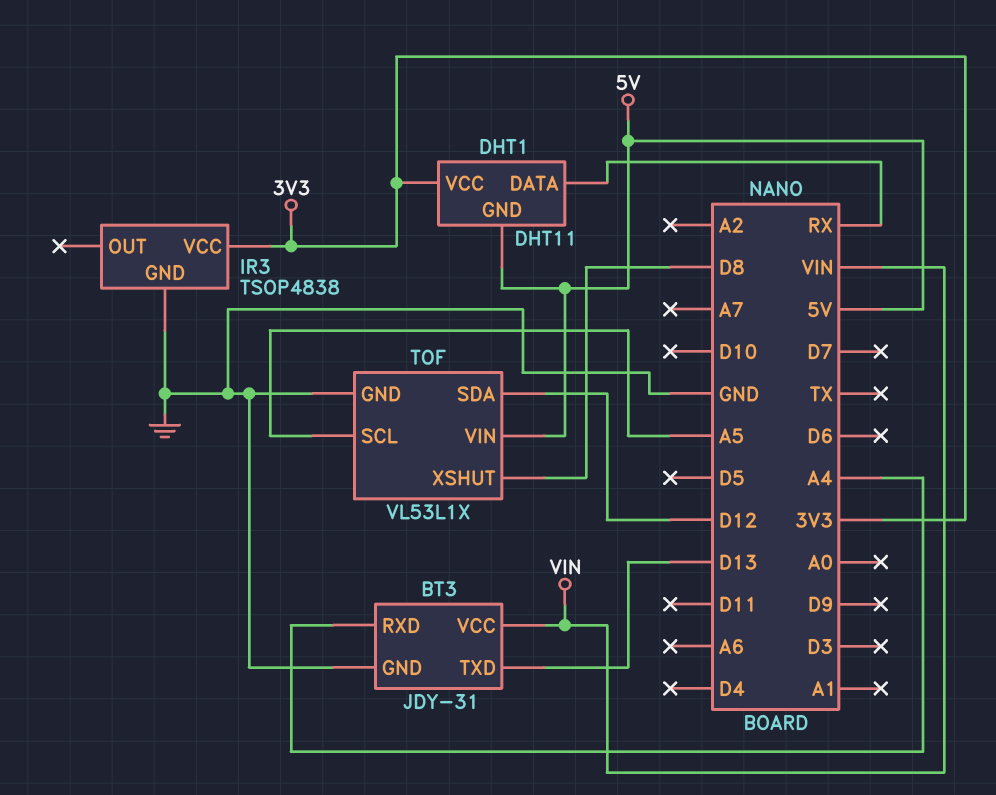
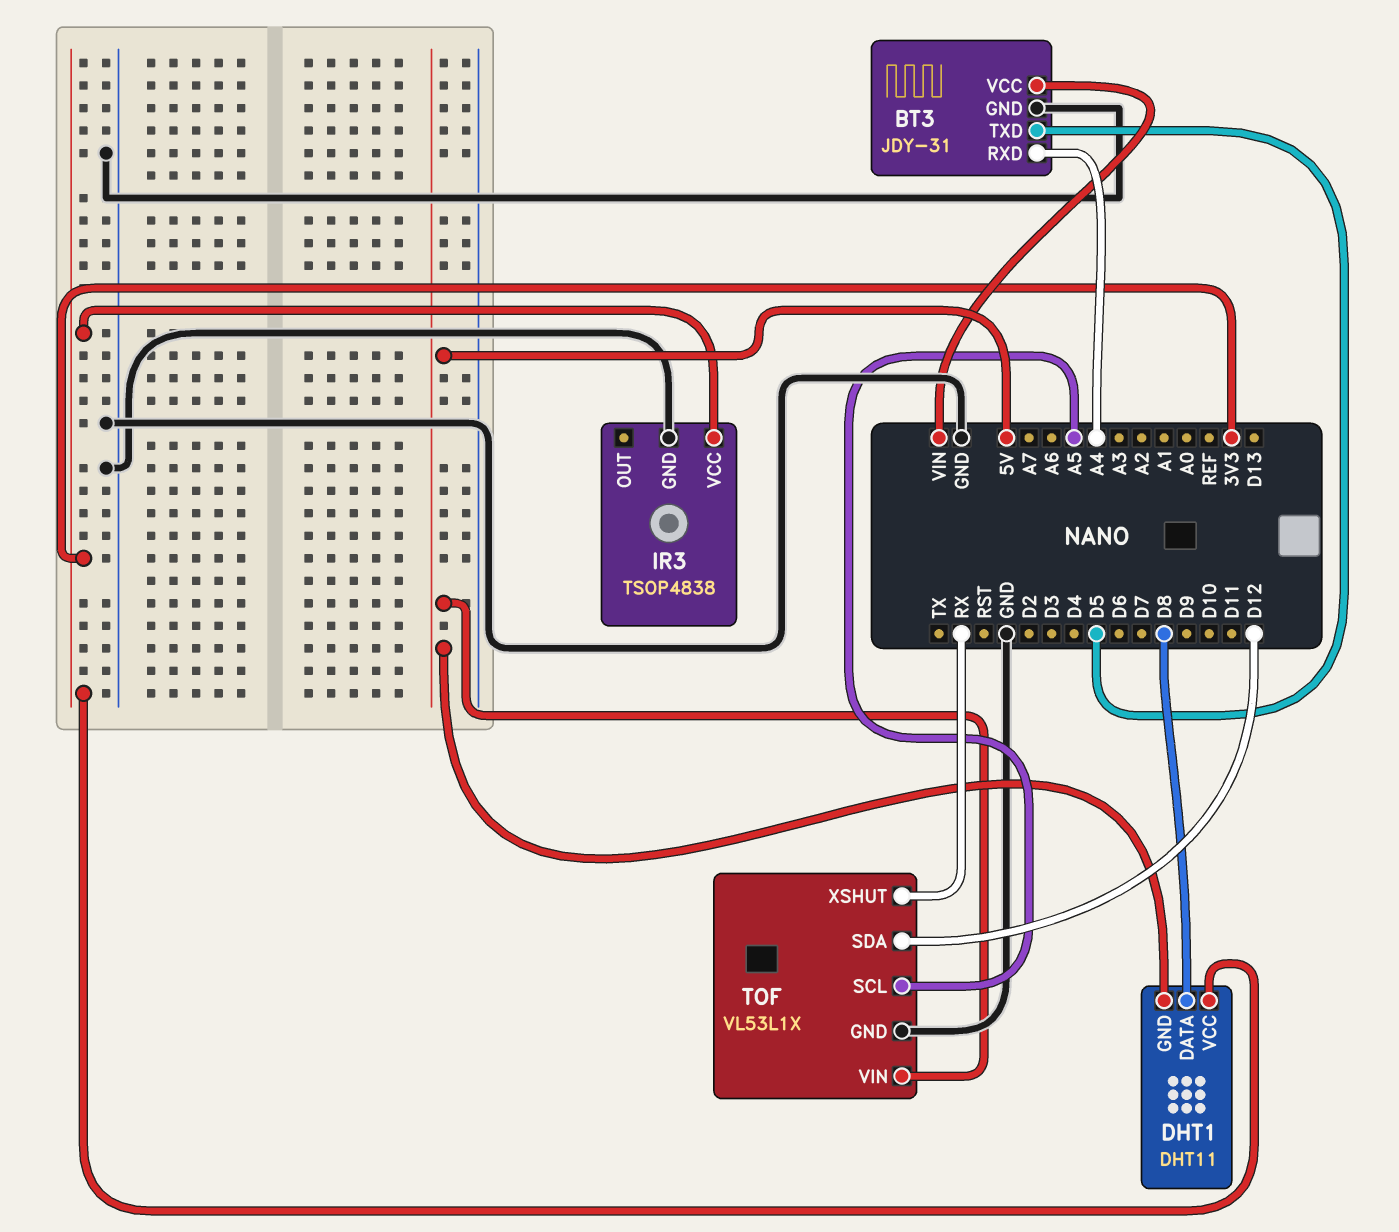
BT3 pin TXD: D13 -> D5
DHT1 pin DATA: RX -> D8
TOF pin XSHUT: D8 -> RX

